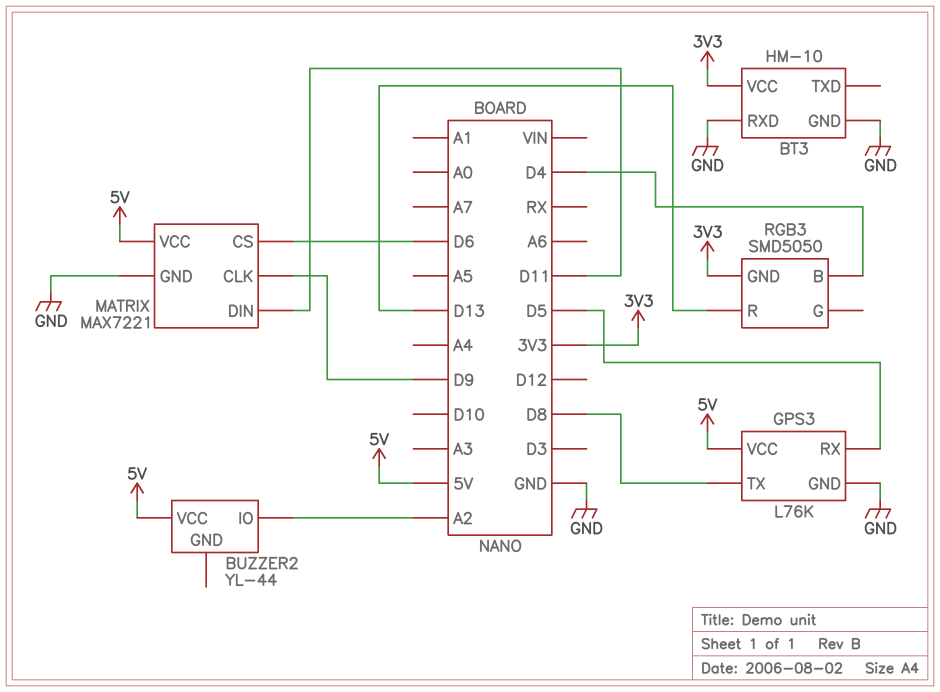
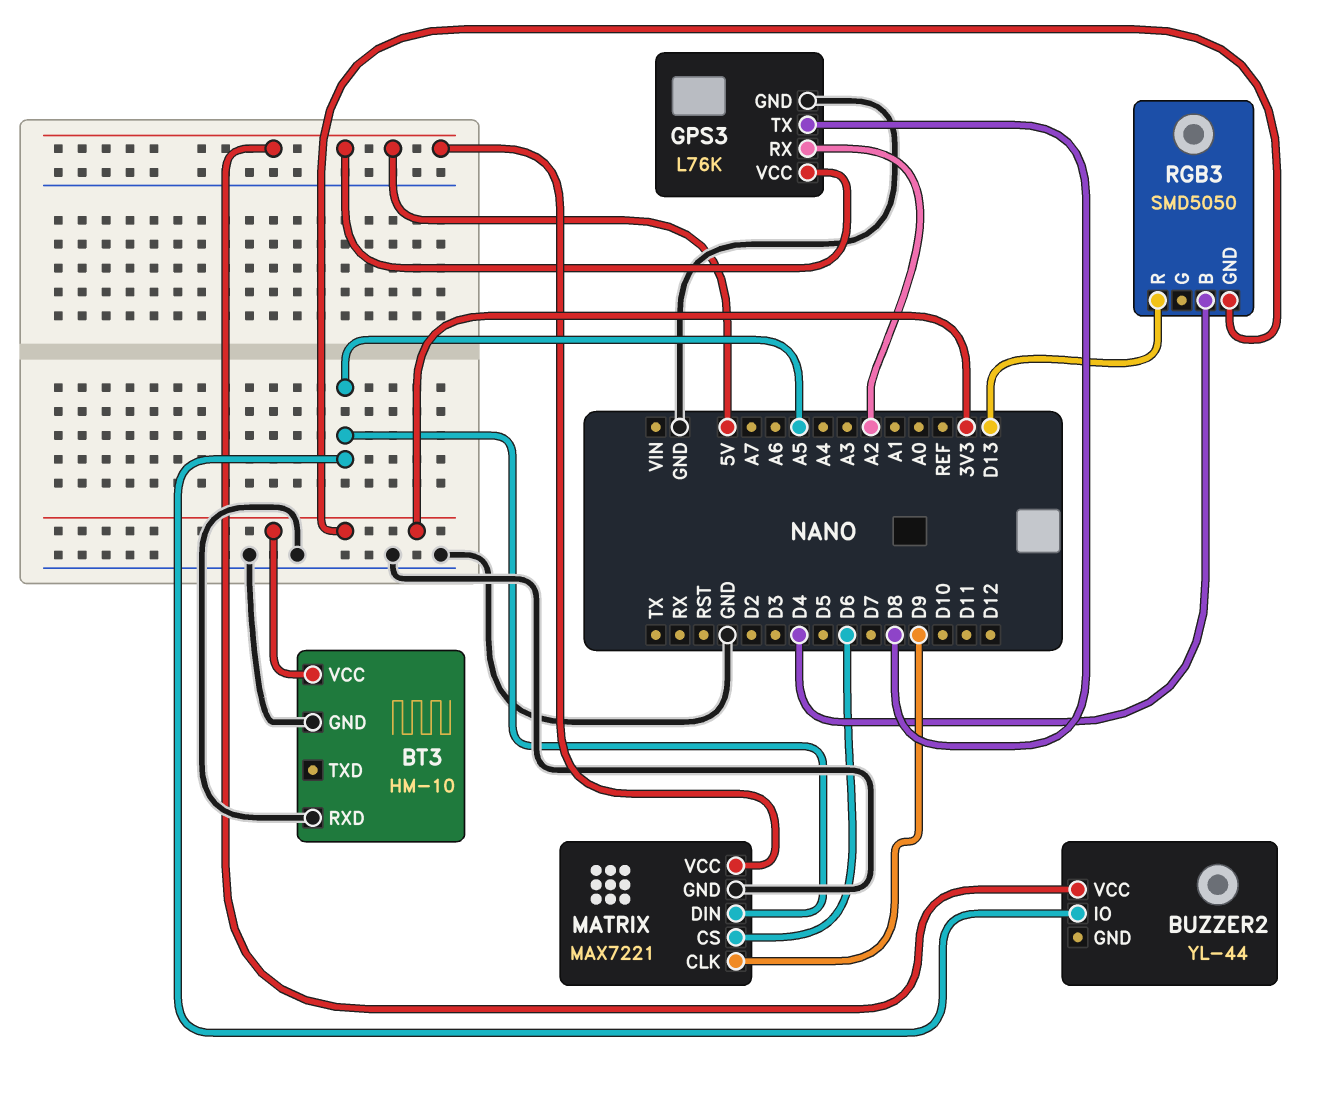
BUZZER2 pin IO: A2 -> A5
GPS3 pin RX: D5 -> A2
MATRIX pin DIN: D11 -> A5

